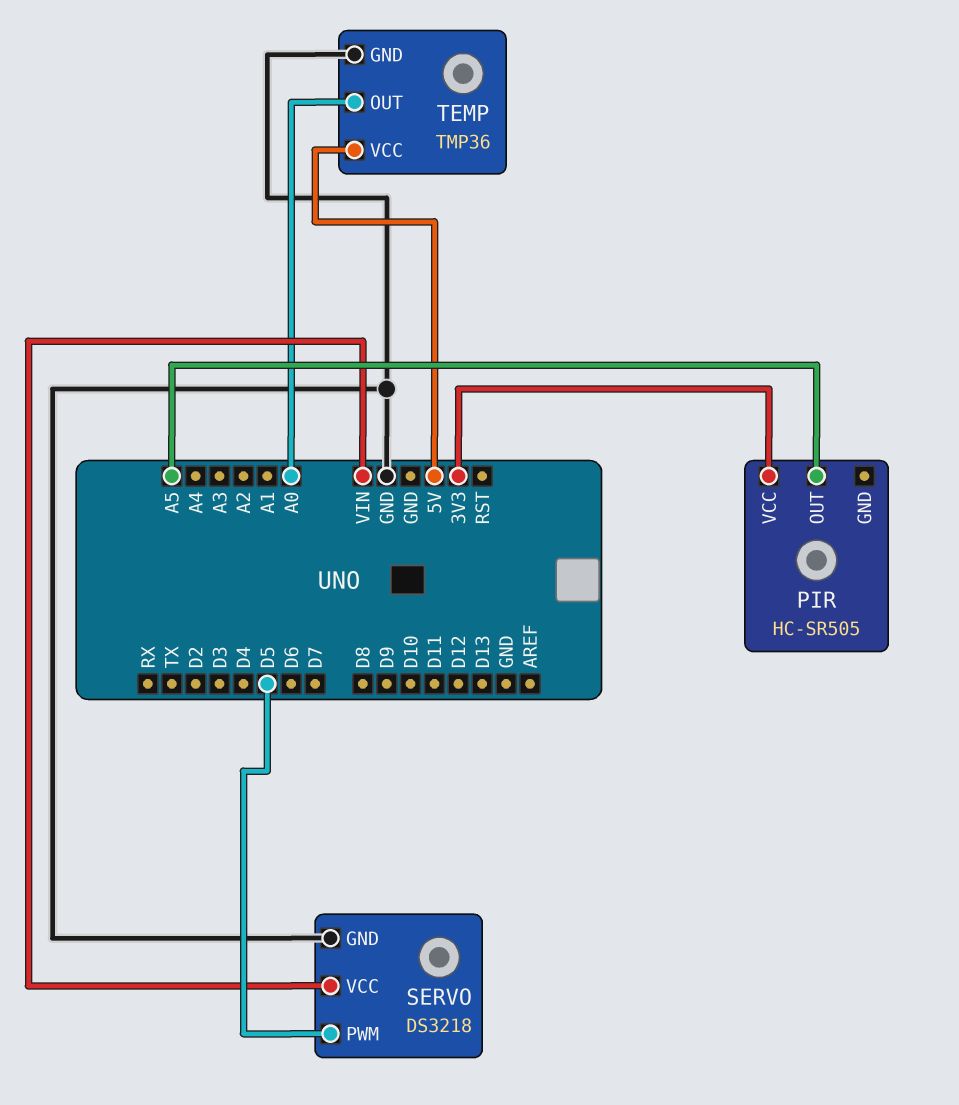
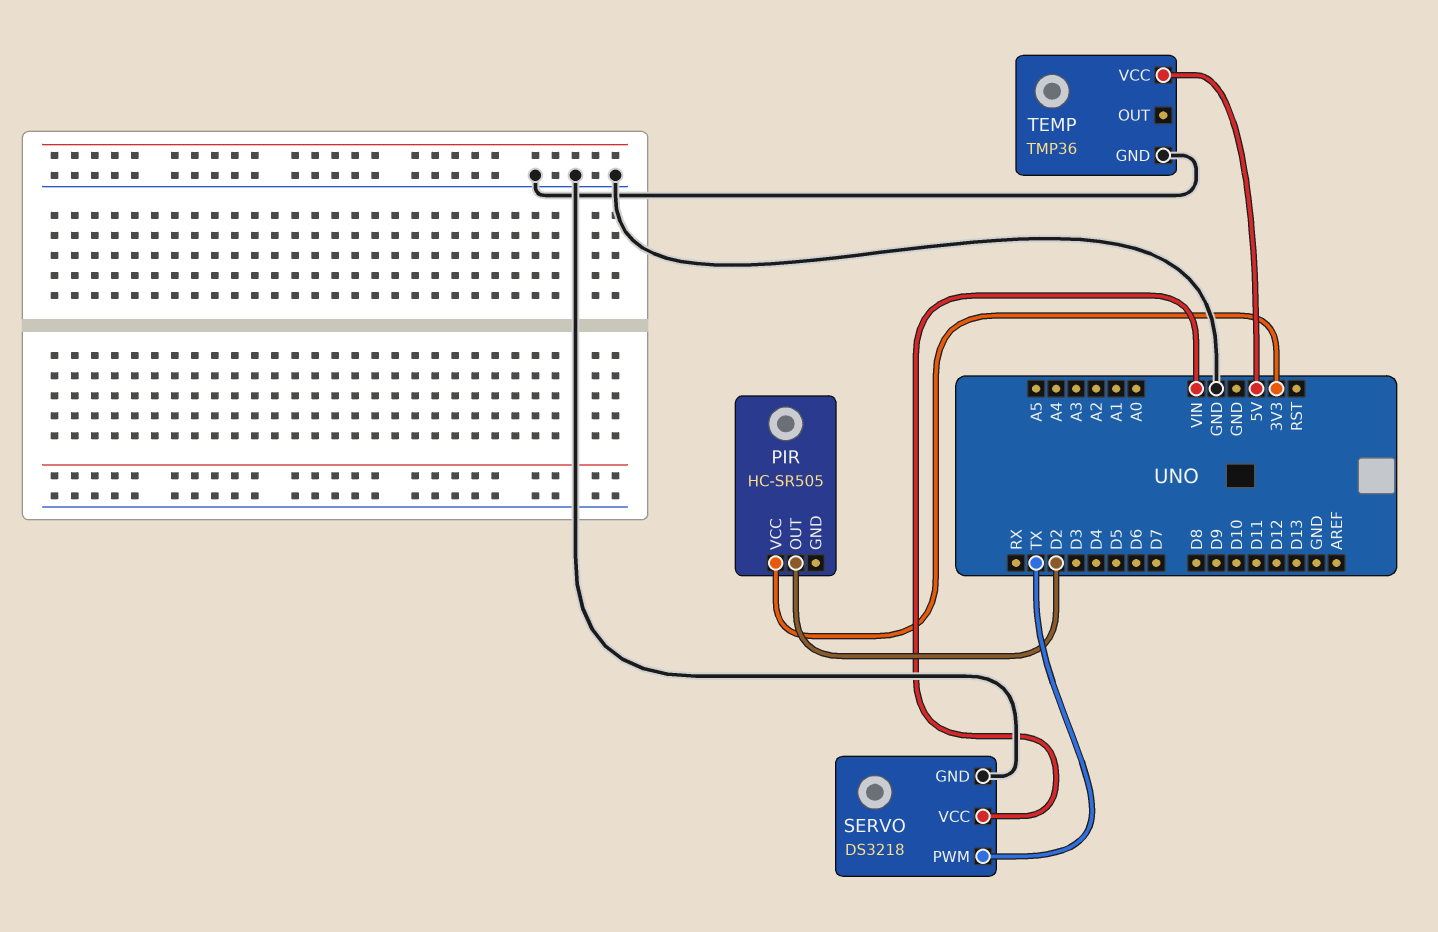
PIR pin OUT: A5 -> D2
SERVO pin PWM: D5 -> TX
TEMP pin OUT: A0 -> none

